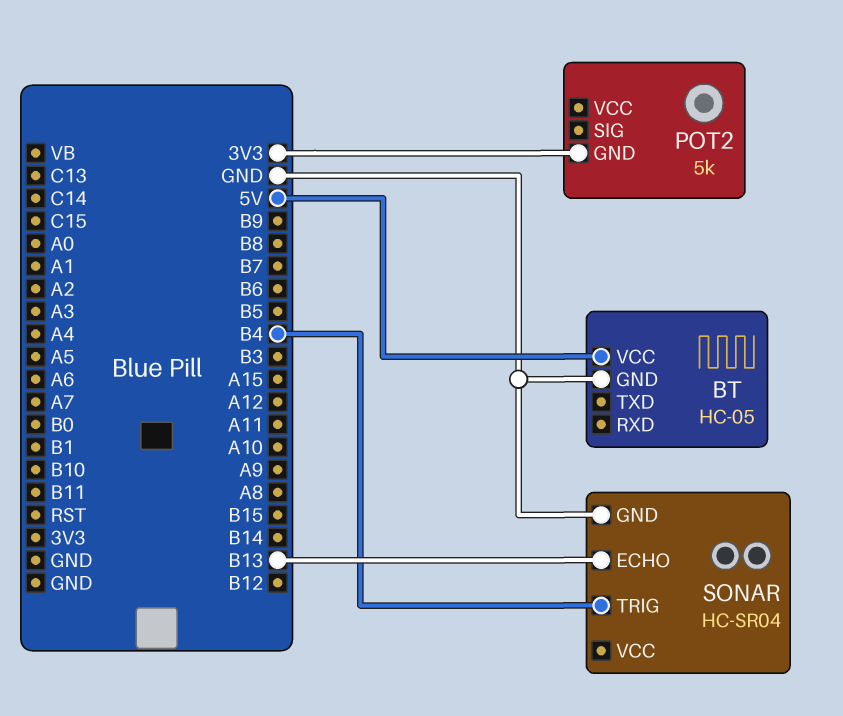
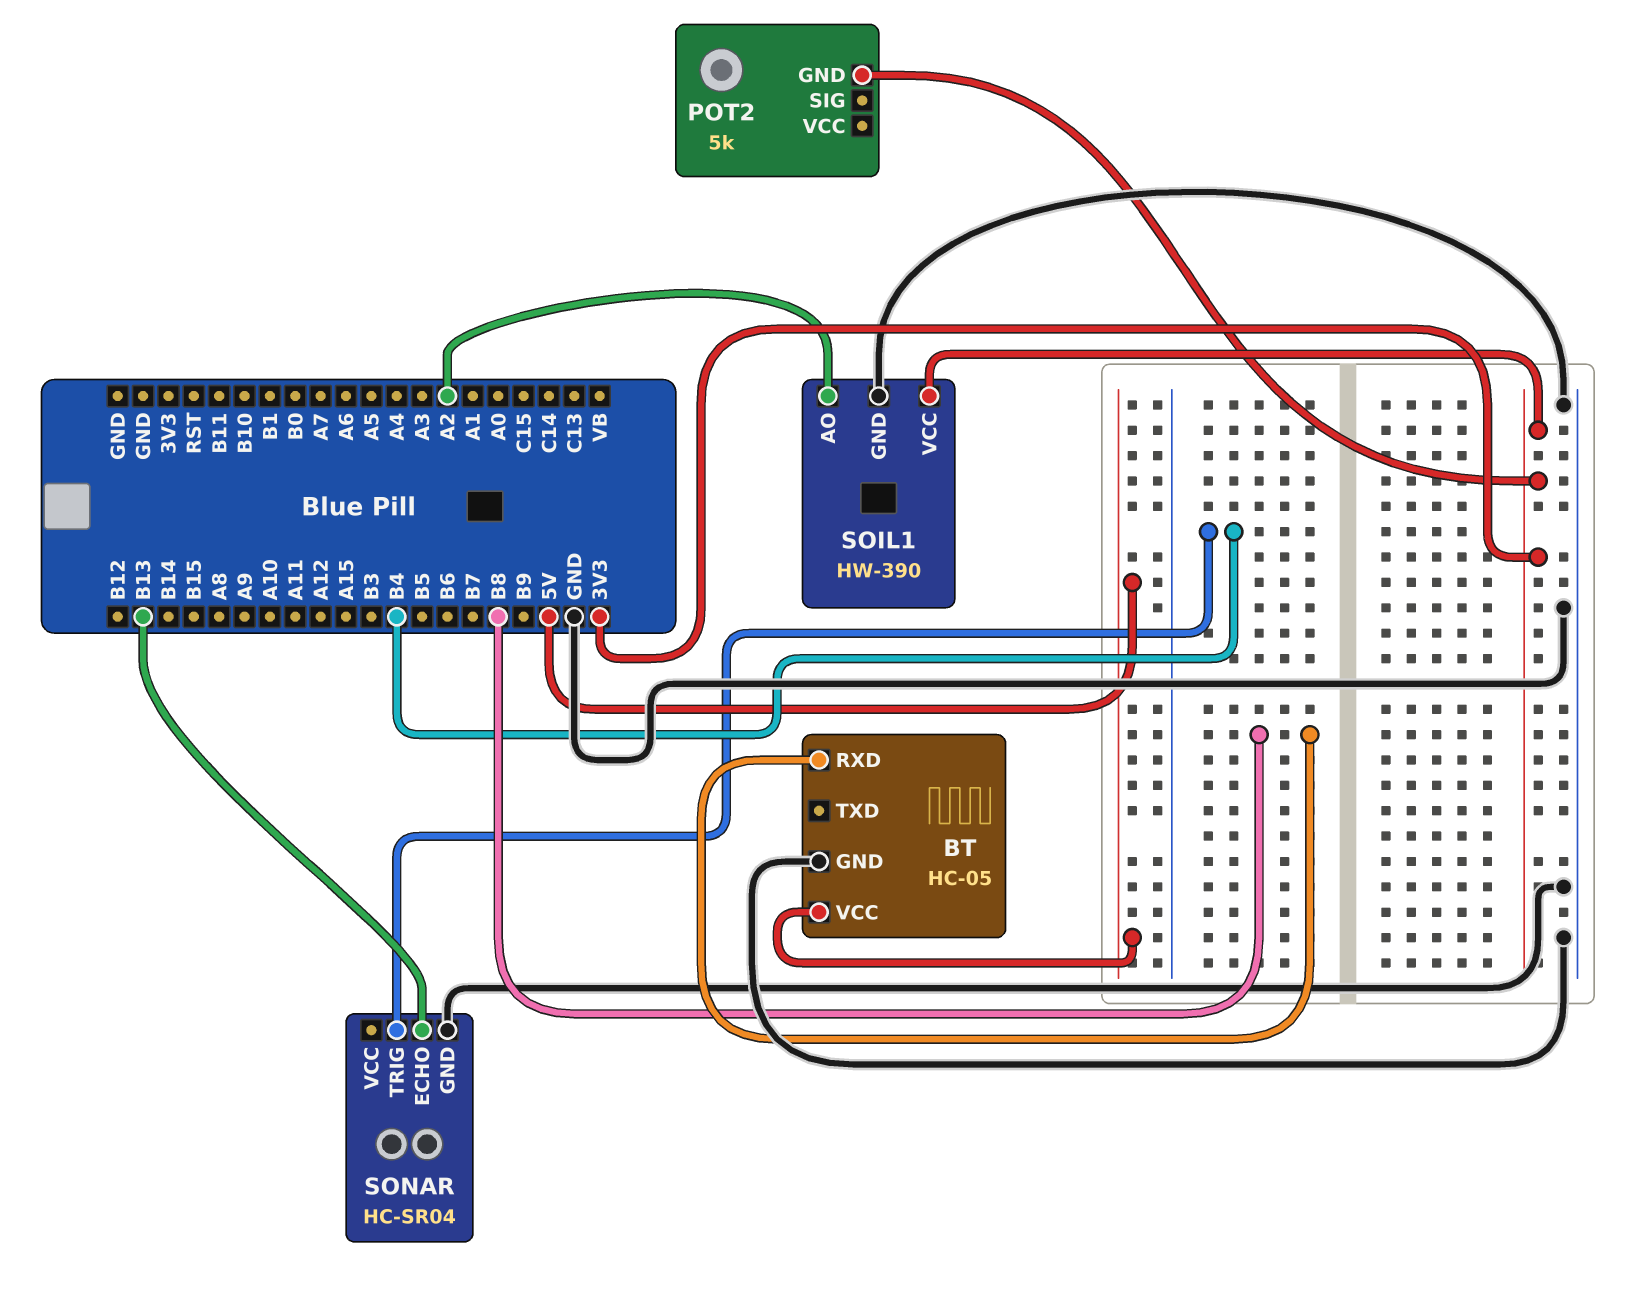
BT pin RXD: none -> B8
SOIL1: none -> HW-390
SOIL1 pin AO: none -> A2
SOIL1 pin GND: none -> GND
SOIL1 pin VCC: none -> 3V3

